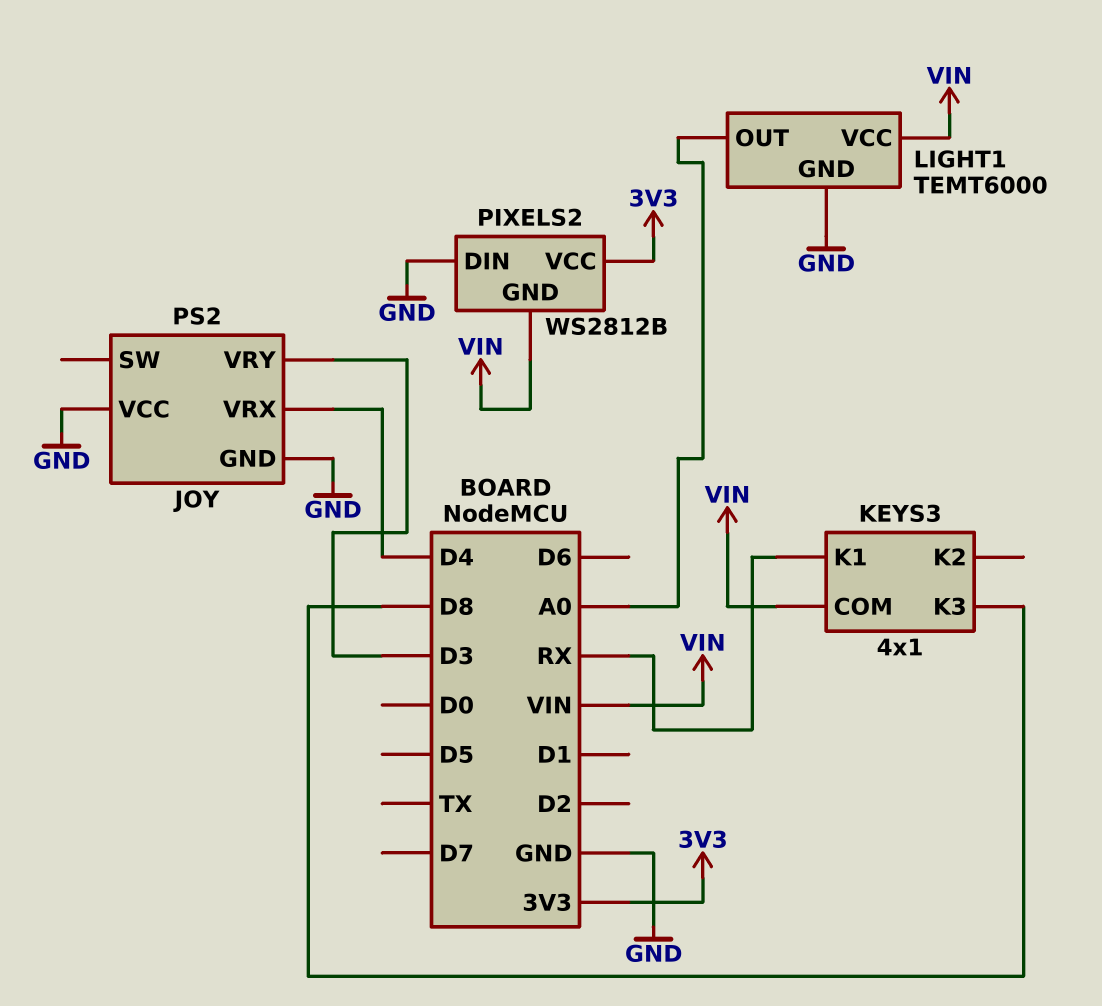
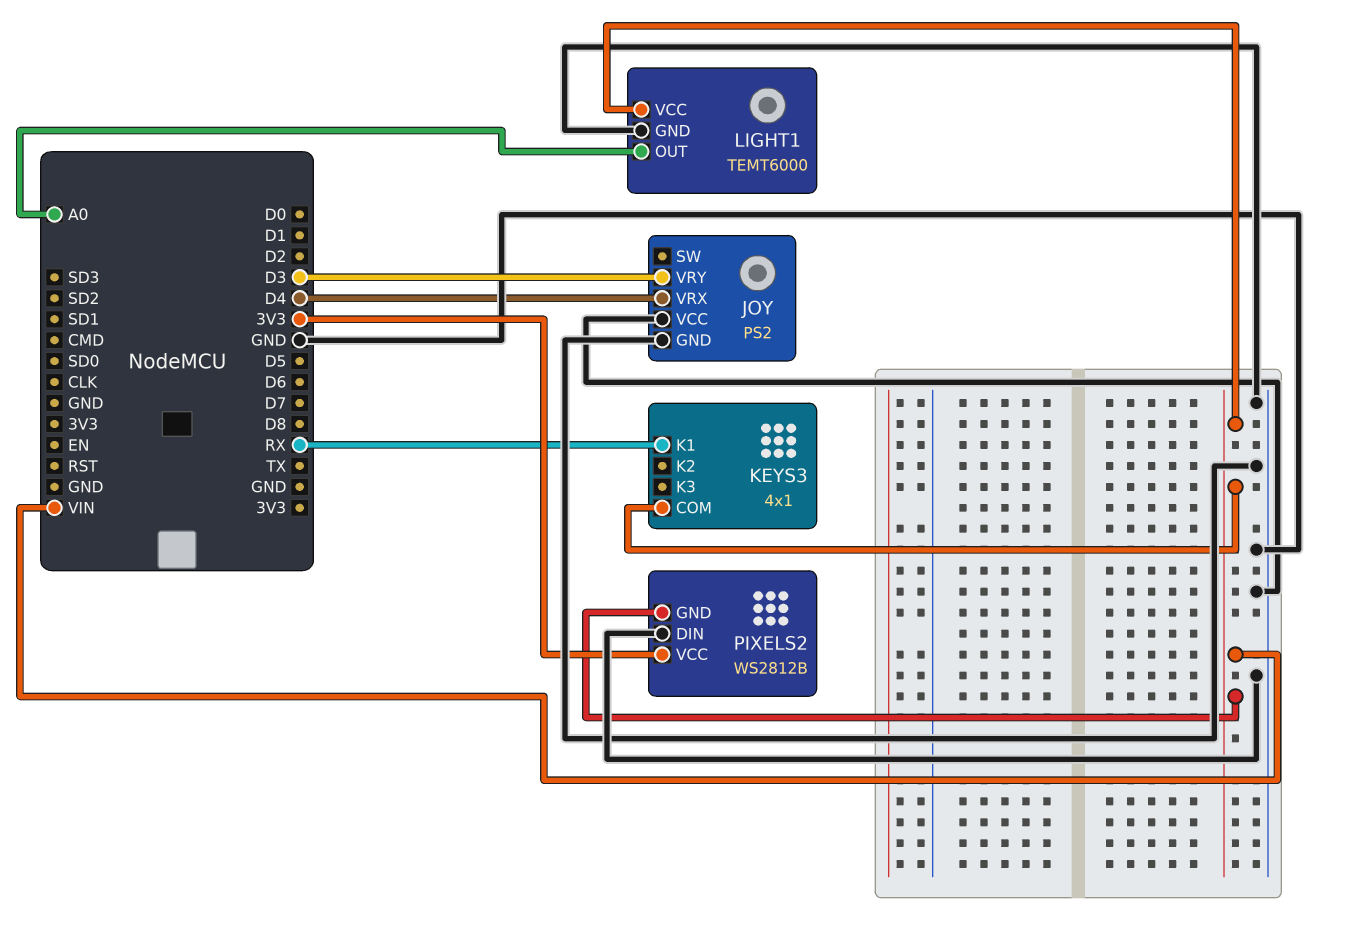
KEYS3 pin K3: D8 -> none

